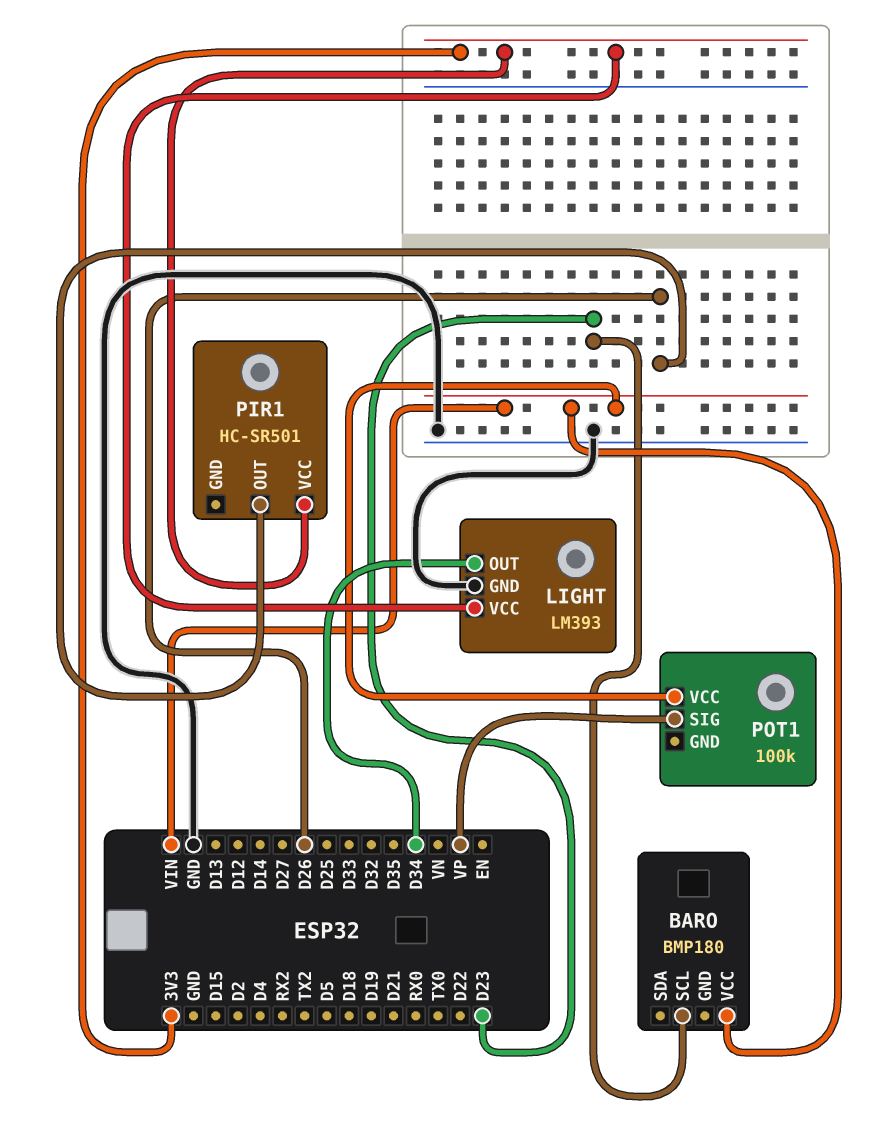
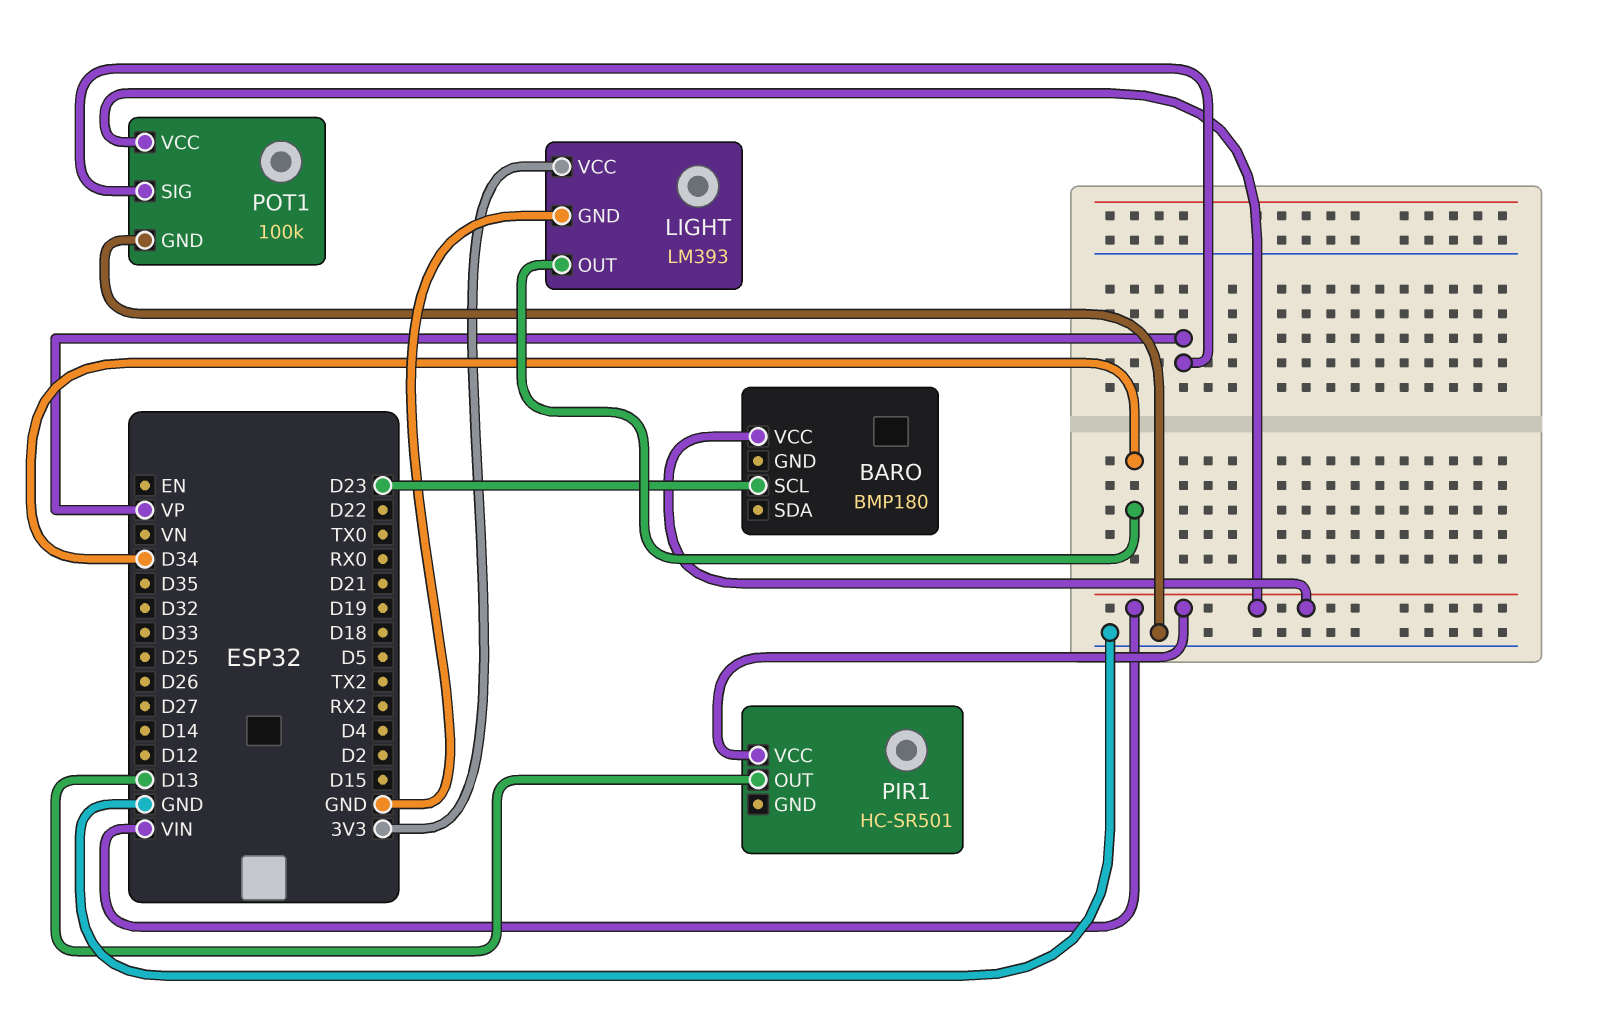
PIR1 pin OUT: D26 -> D13
PIR1 pin VCC: 3V3 -> VIN
POT1 pin GND: none -> GND

